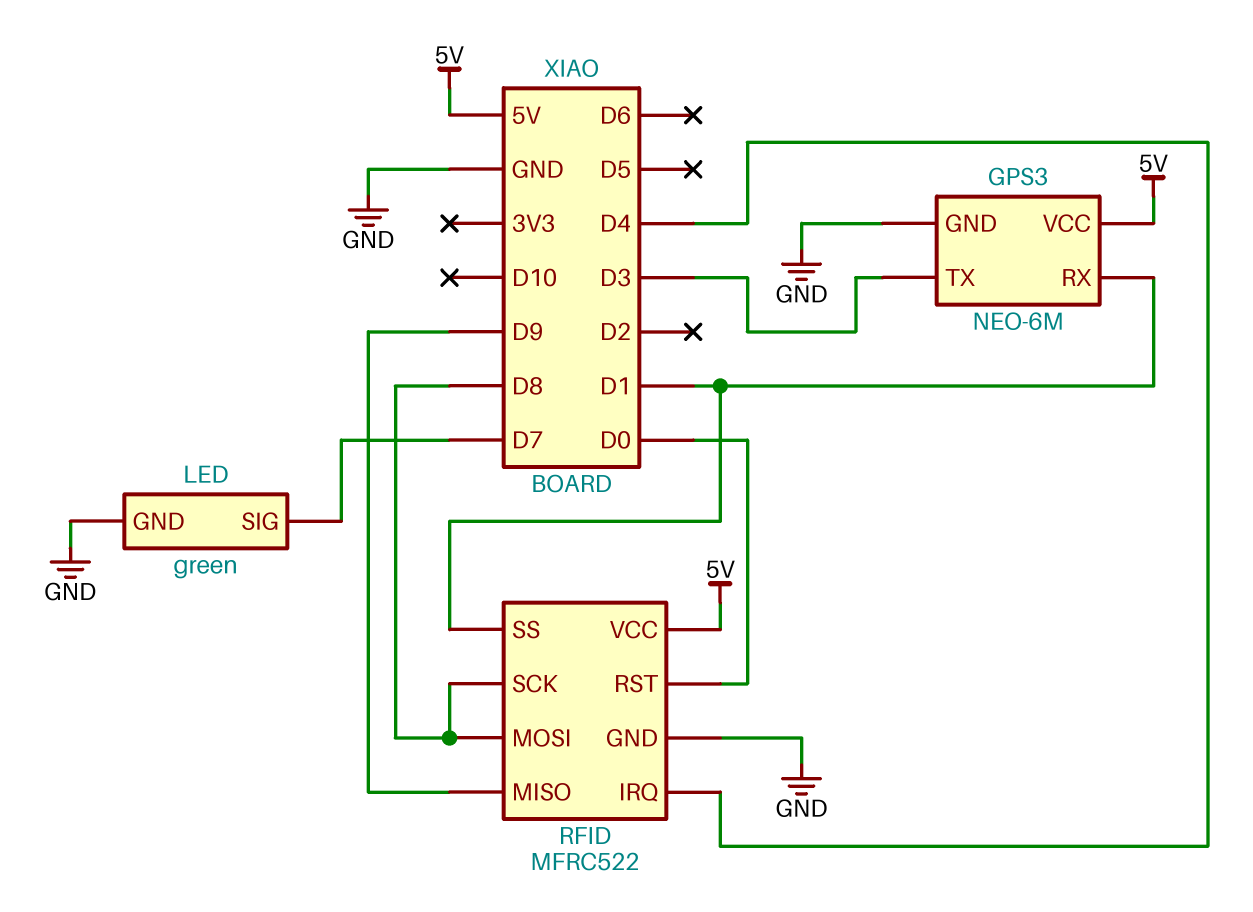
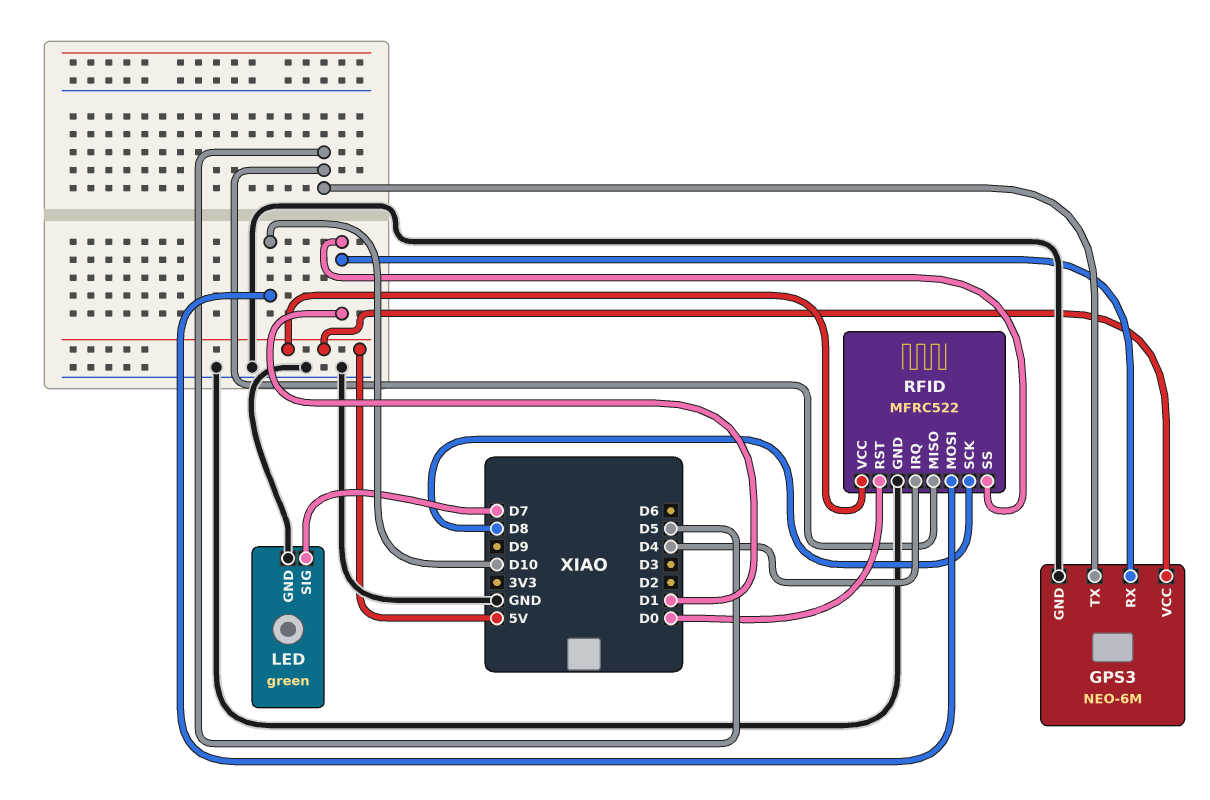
GPS3 pin TX: D3 -> D5
RFID pin MISO: D9 -> D5
RFID pin MOSI: D8 -> D10

